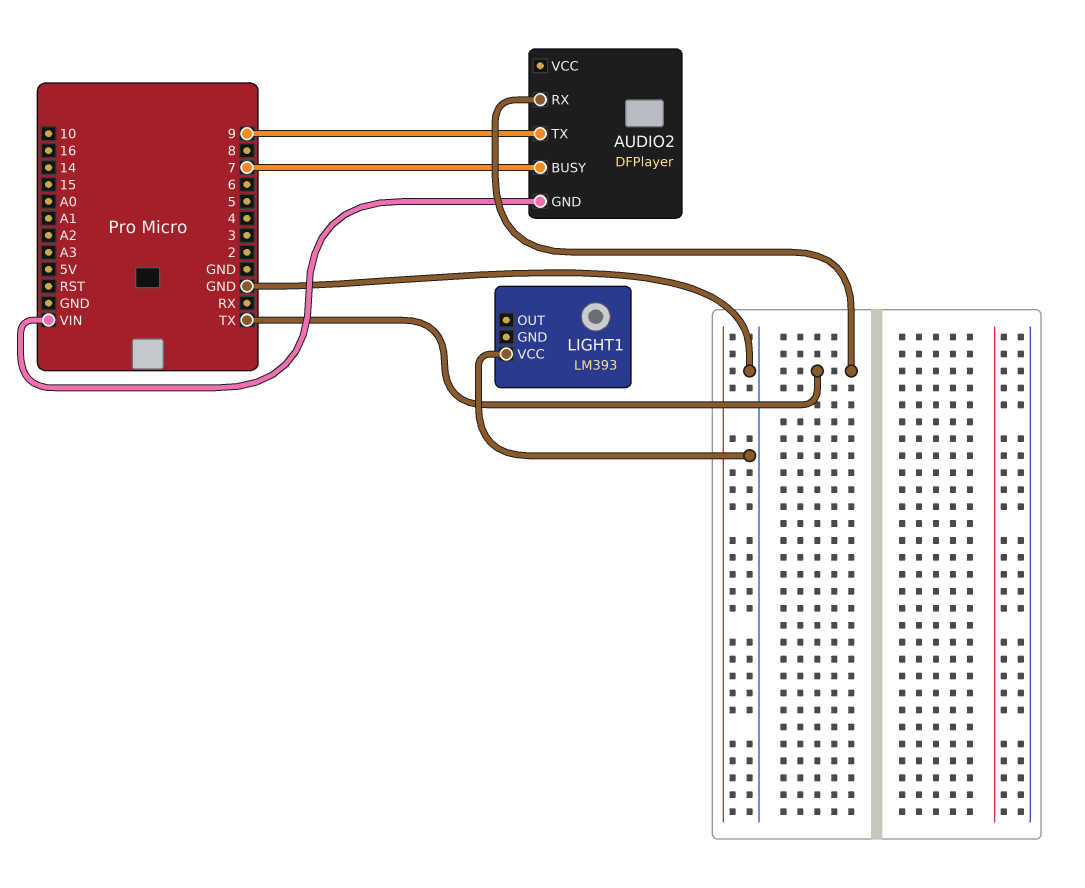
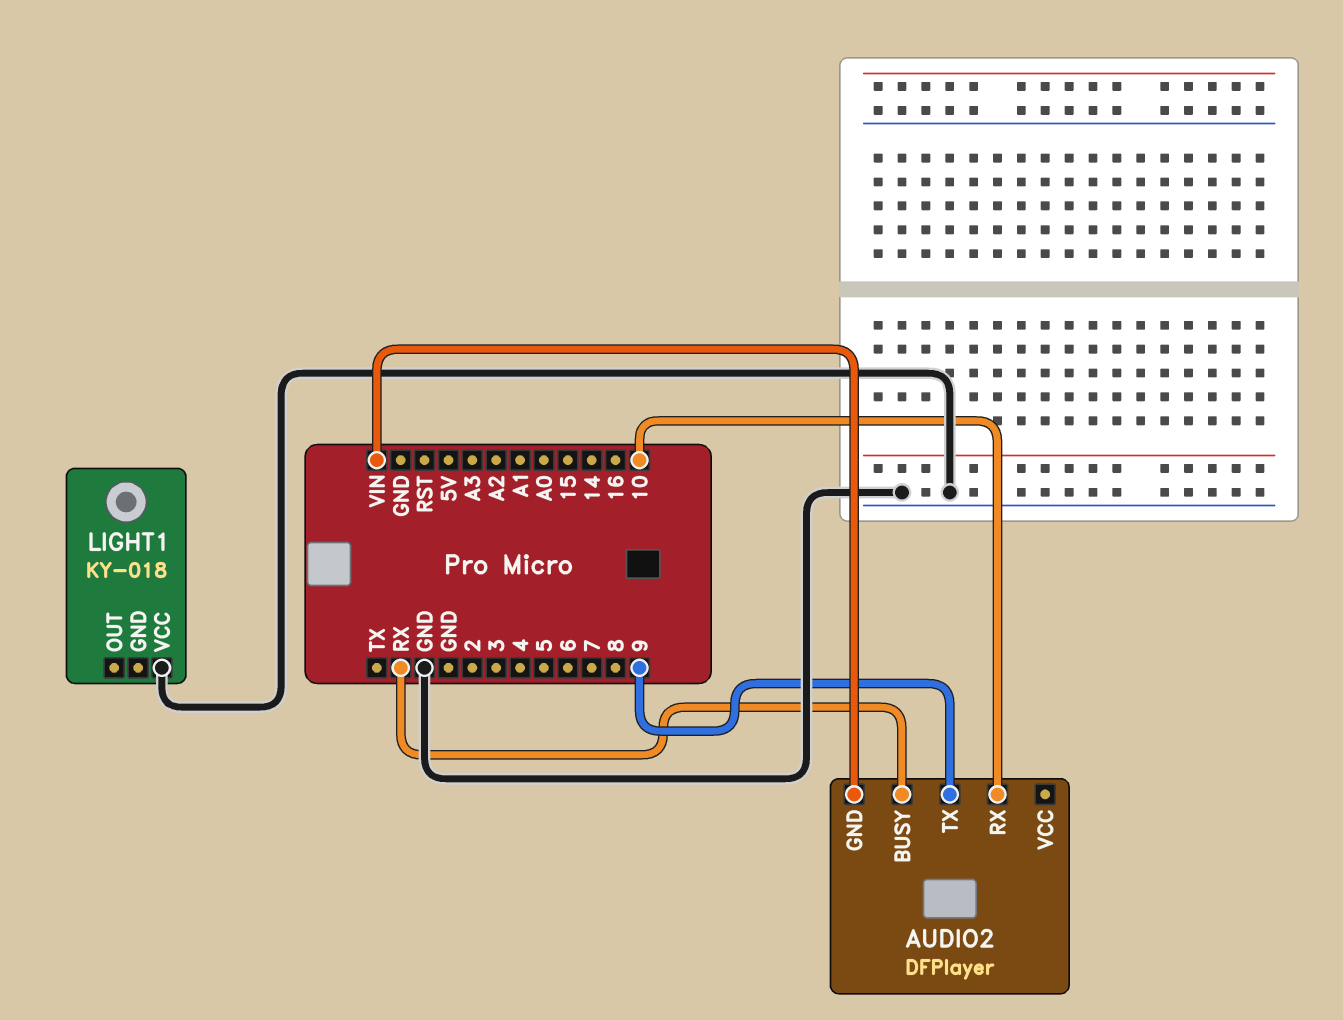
AUDIO2 pin BUSY: 7 -> RX
AUDIO2 pin RX: TX -> 10
LIGHT1: LM393 -> KY-018

